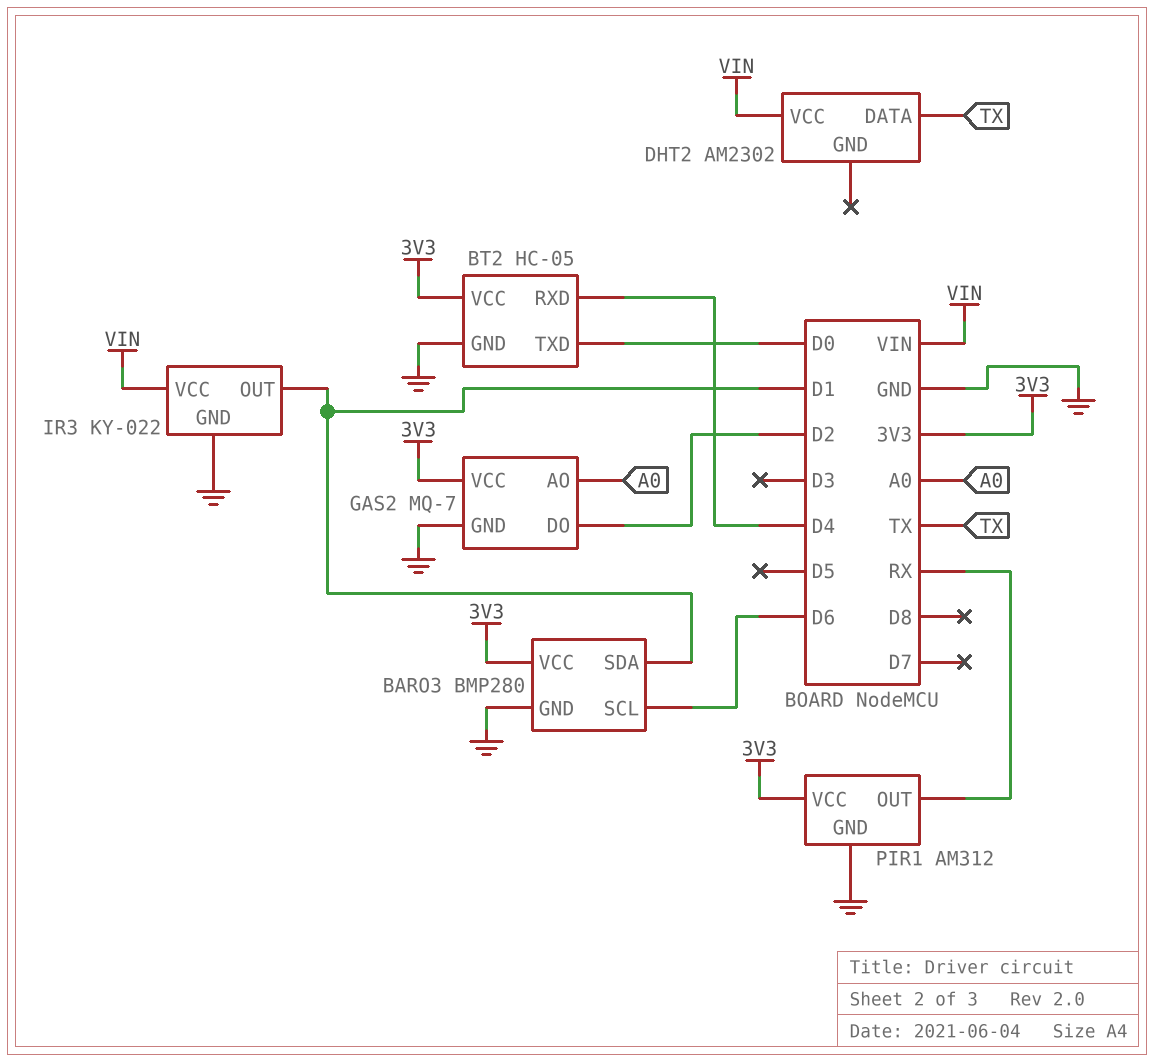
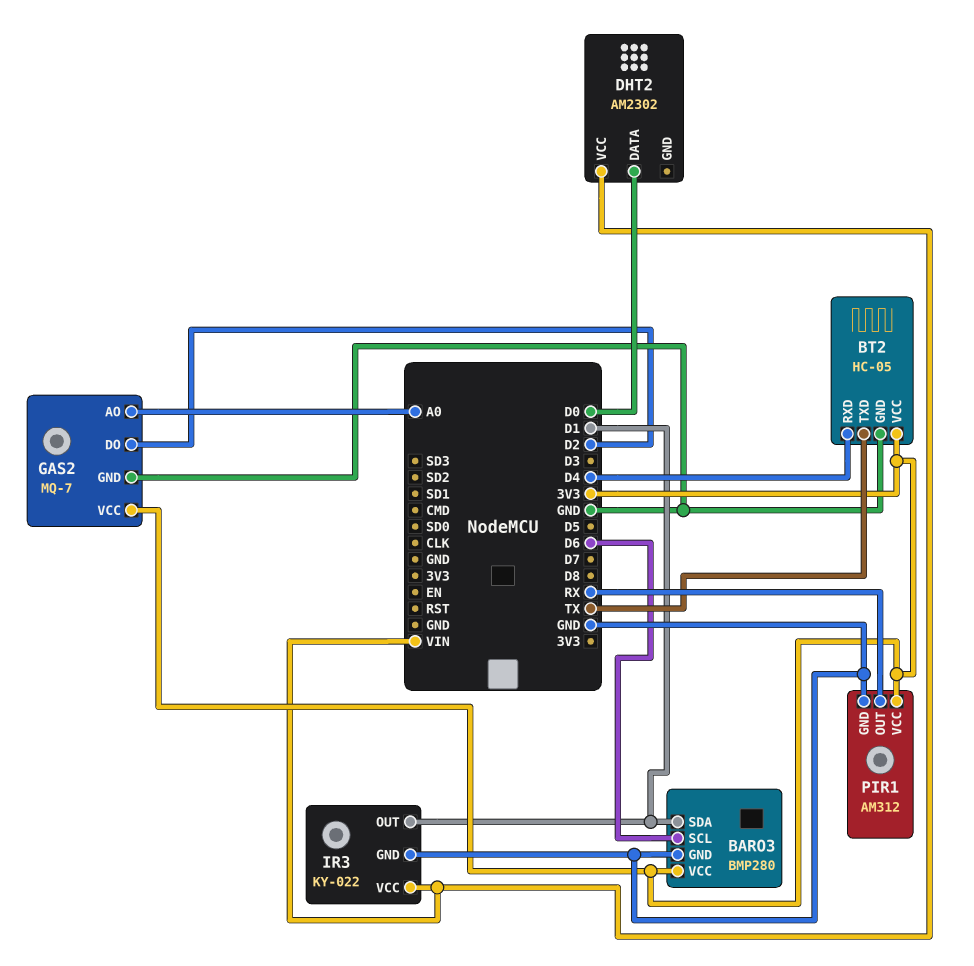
BT2 pin TXD: D0 -> TX
DHT2 pin DATA: TX -> D0

